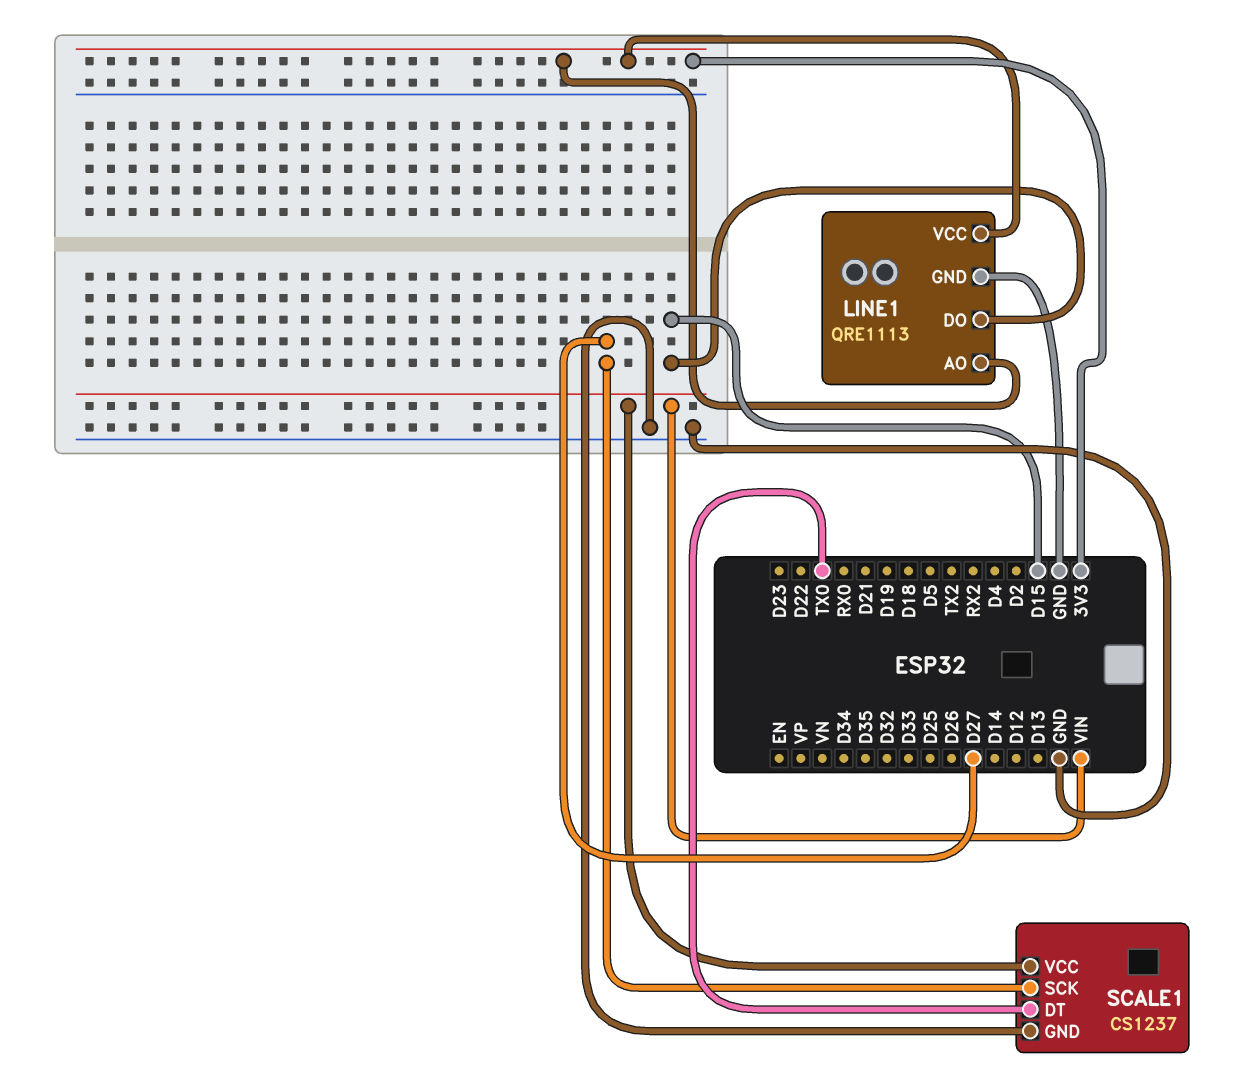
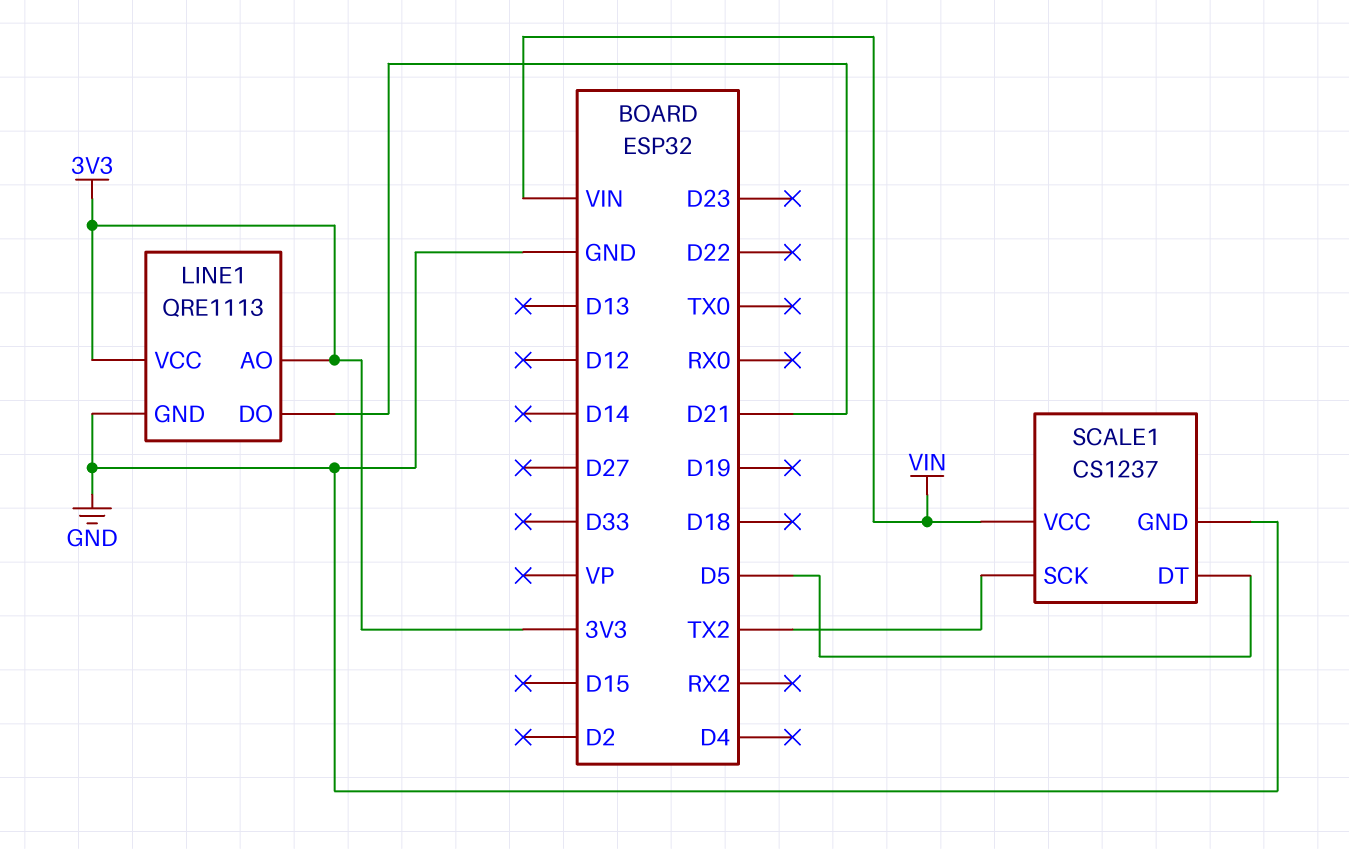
LINE1 pin DO: D15 -> D21
SCALE1 pin DT: TX0 -> D5
SCALE1 pin SCK: D27 -> TX2

